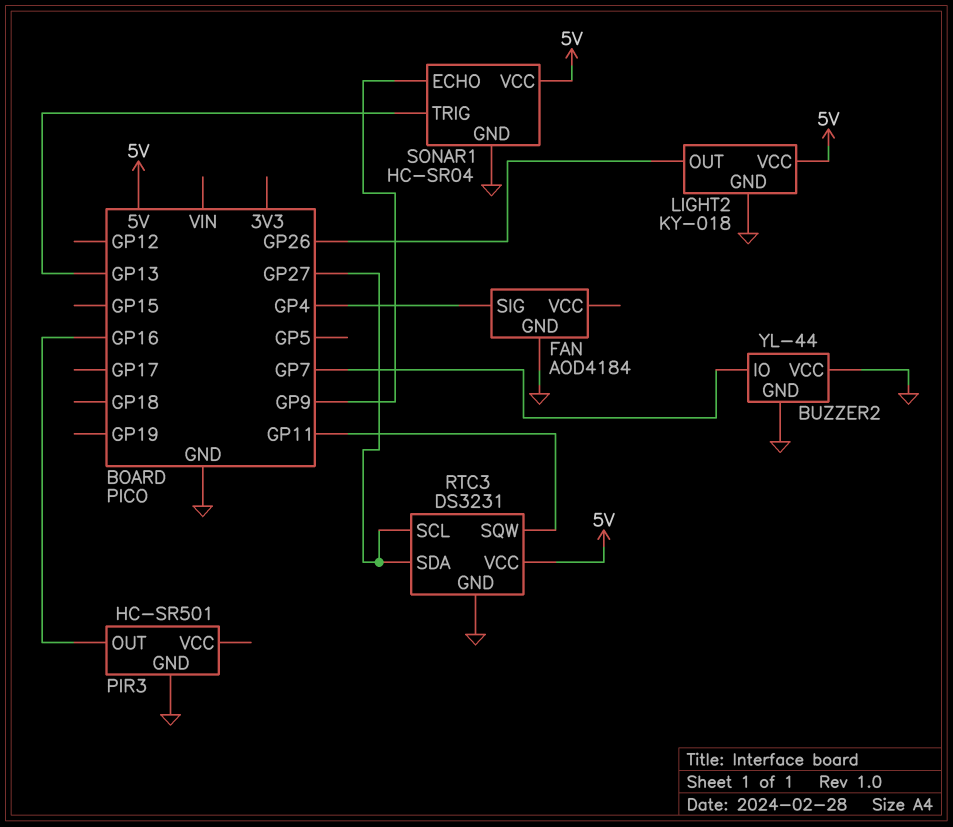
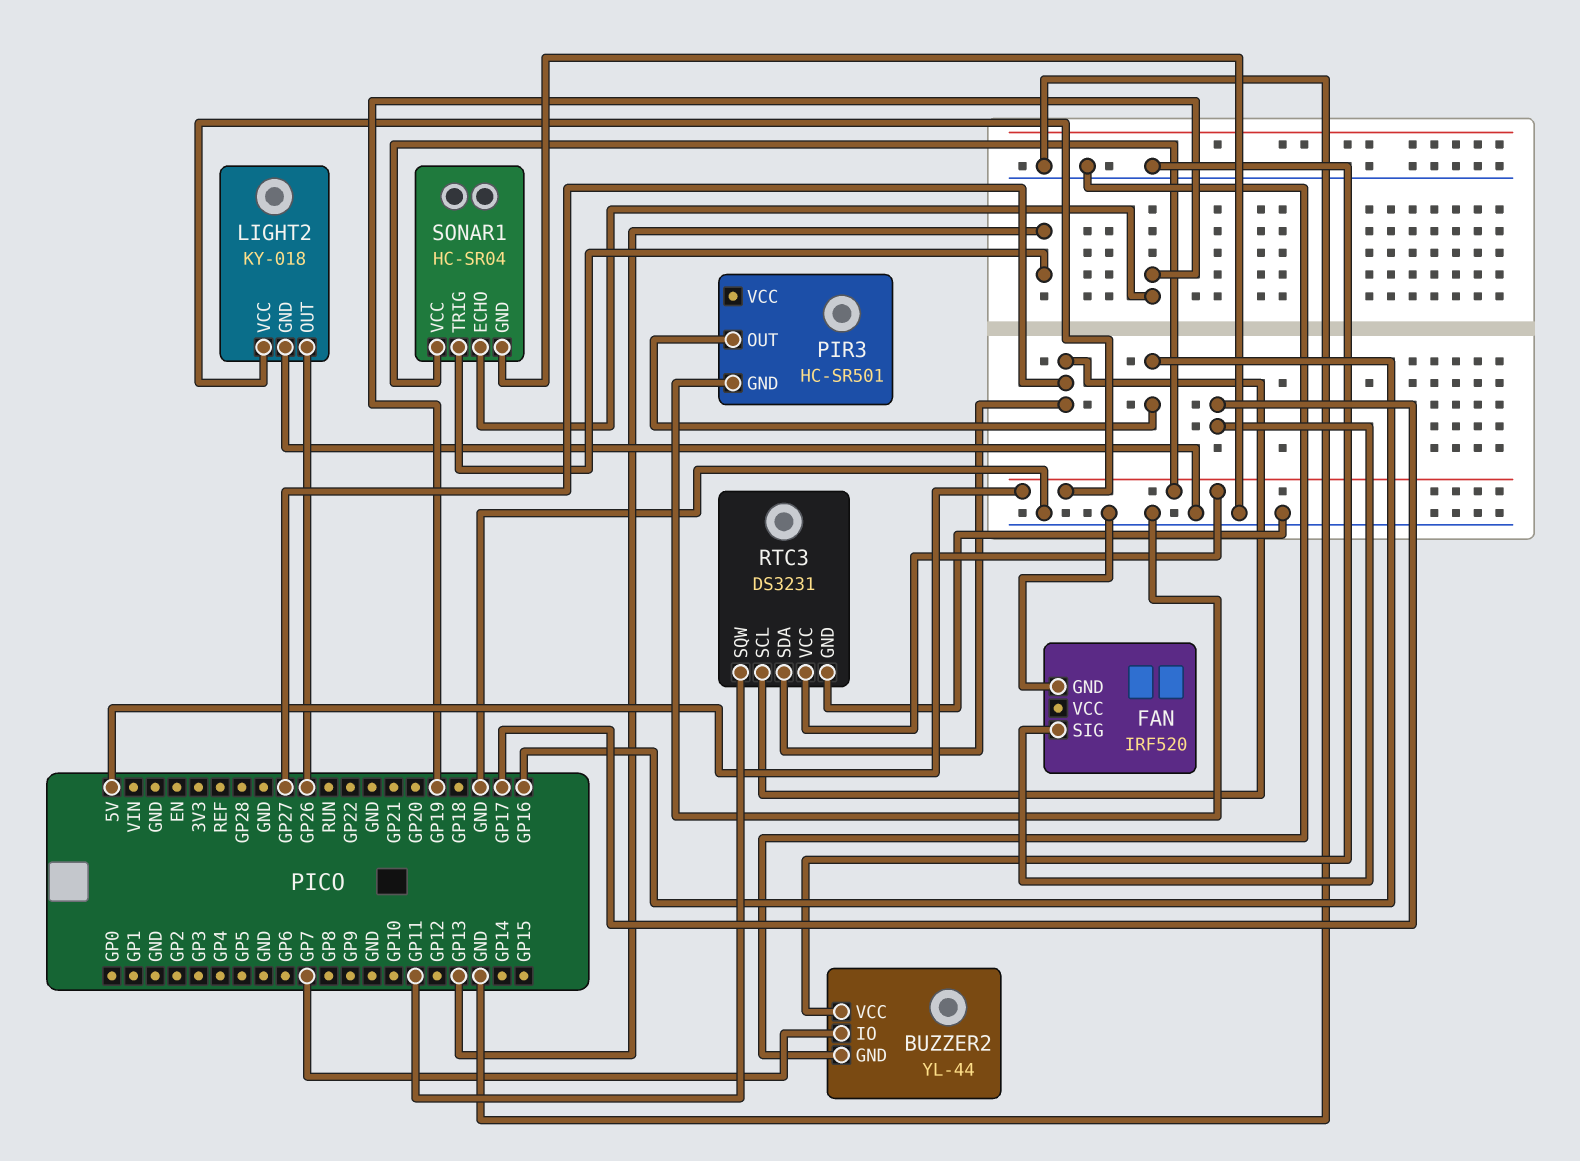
FAN: AOD4184 -> IRF520
FAN pin SIG: GP4 -> GP17
SONAR1 pin ECHO: GP9 -> GP19

